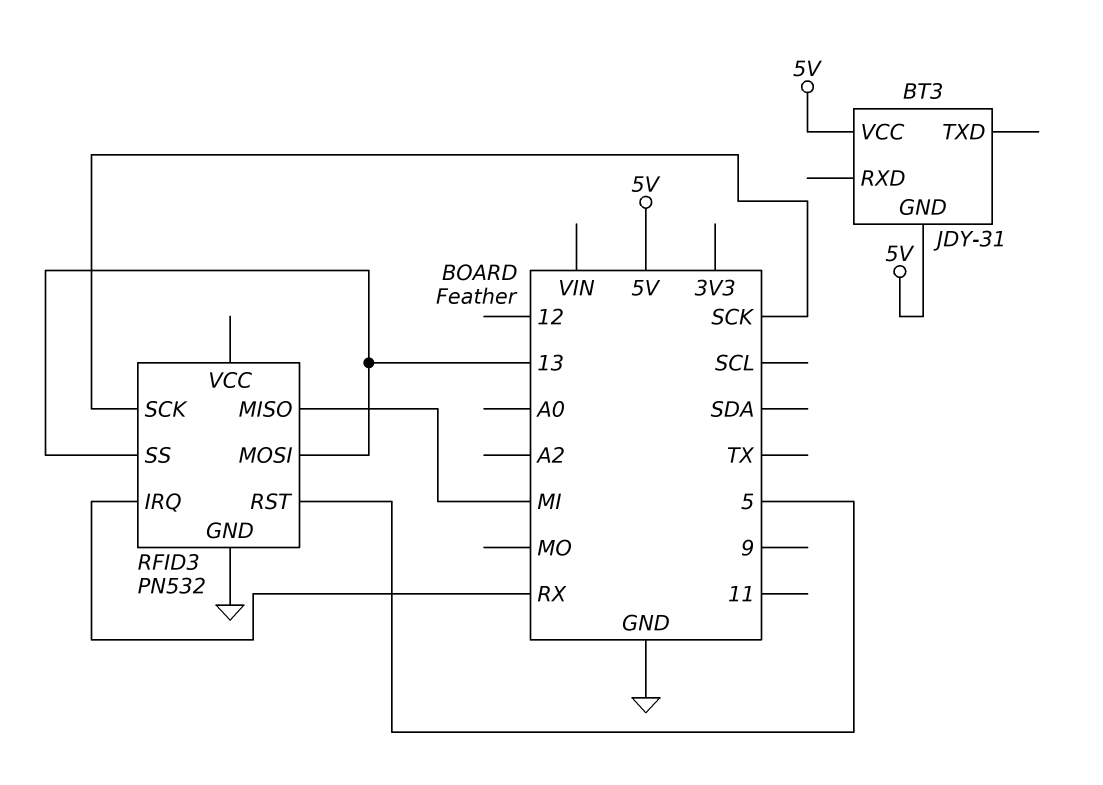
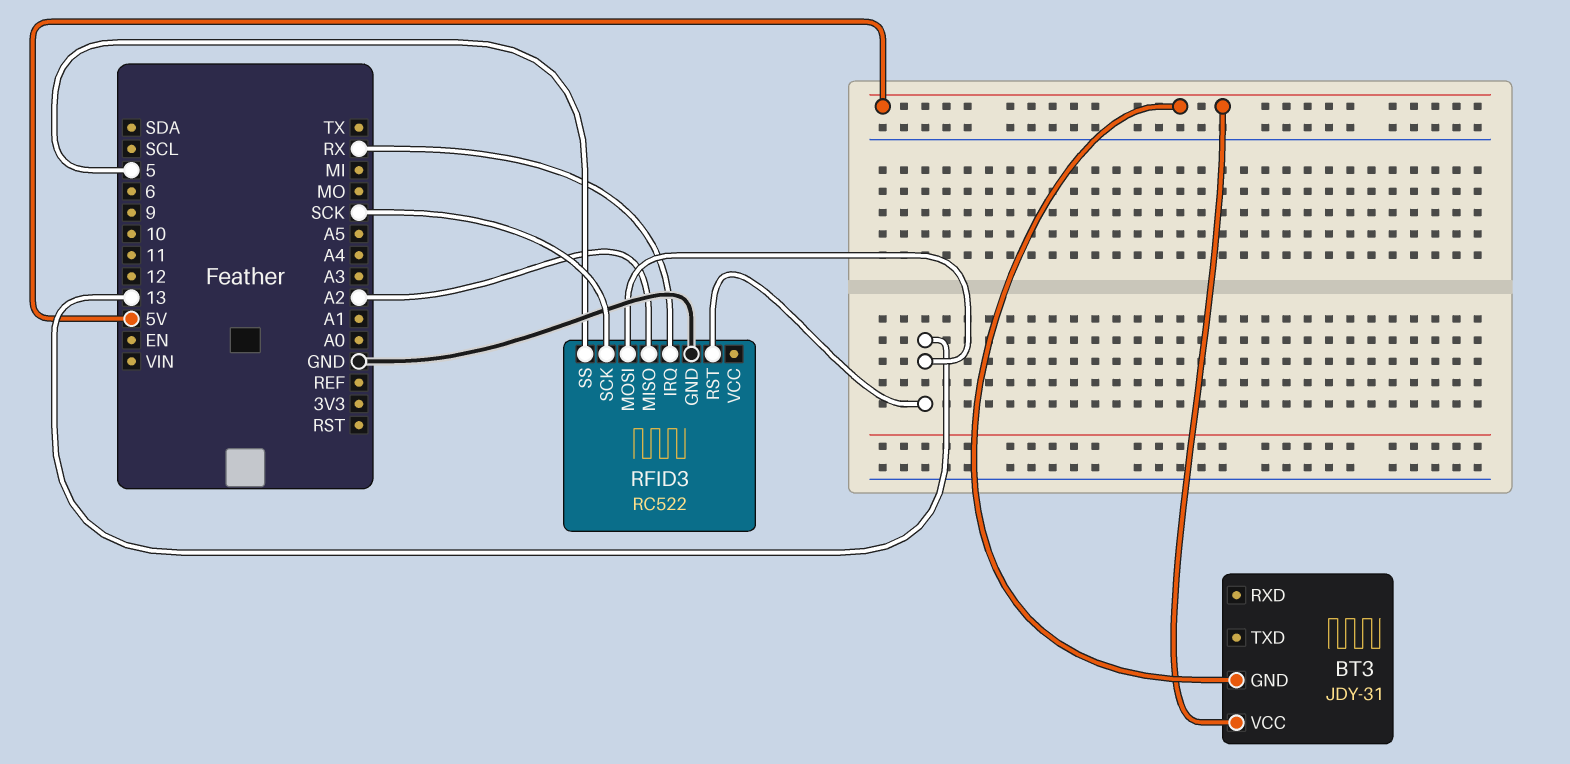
RFID3: PN532 -> RC522
RFID3 pin MISO: MI -> A2
RFID3 pin RST: 5 -> 13
RFID3 pin SS: 13 -> 5

